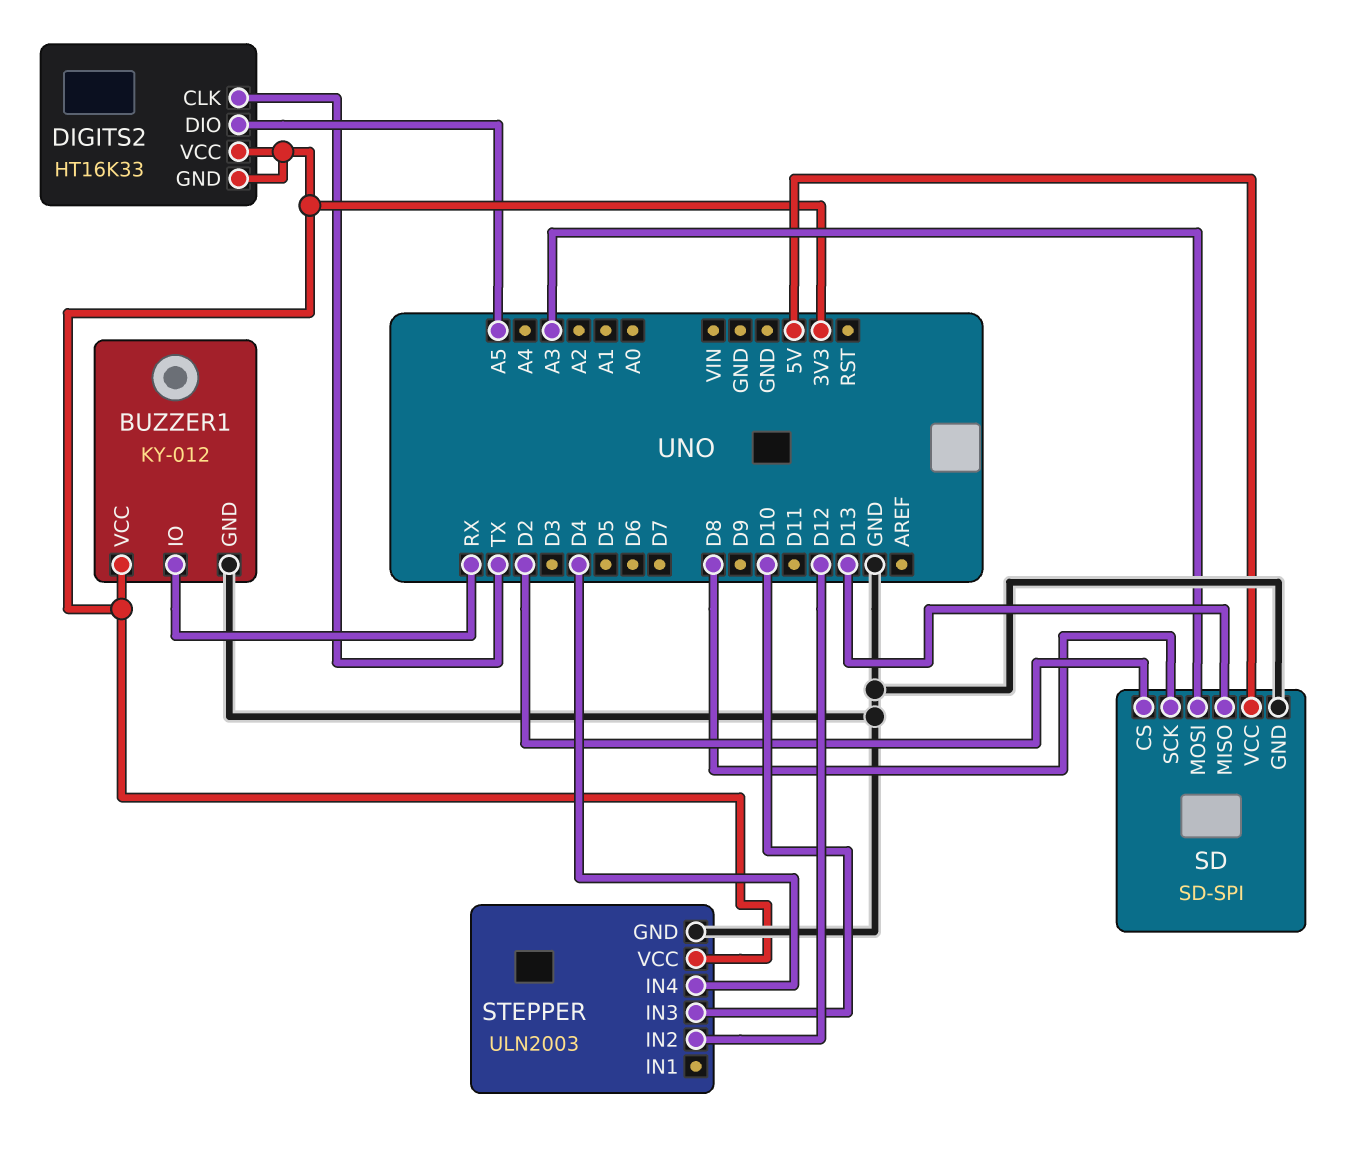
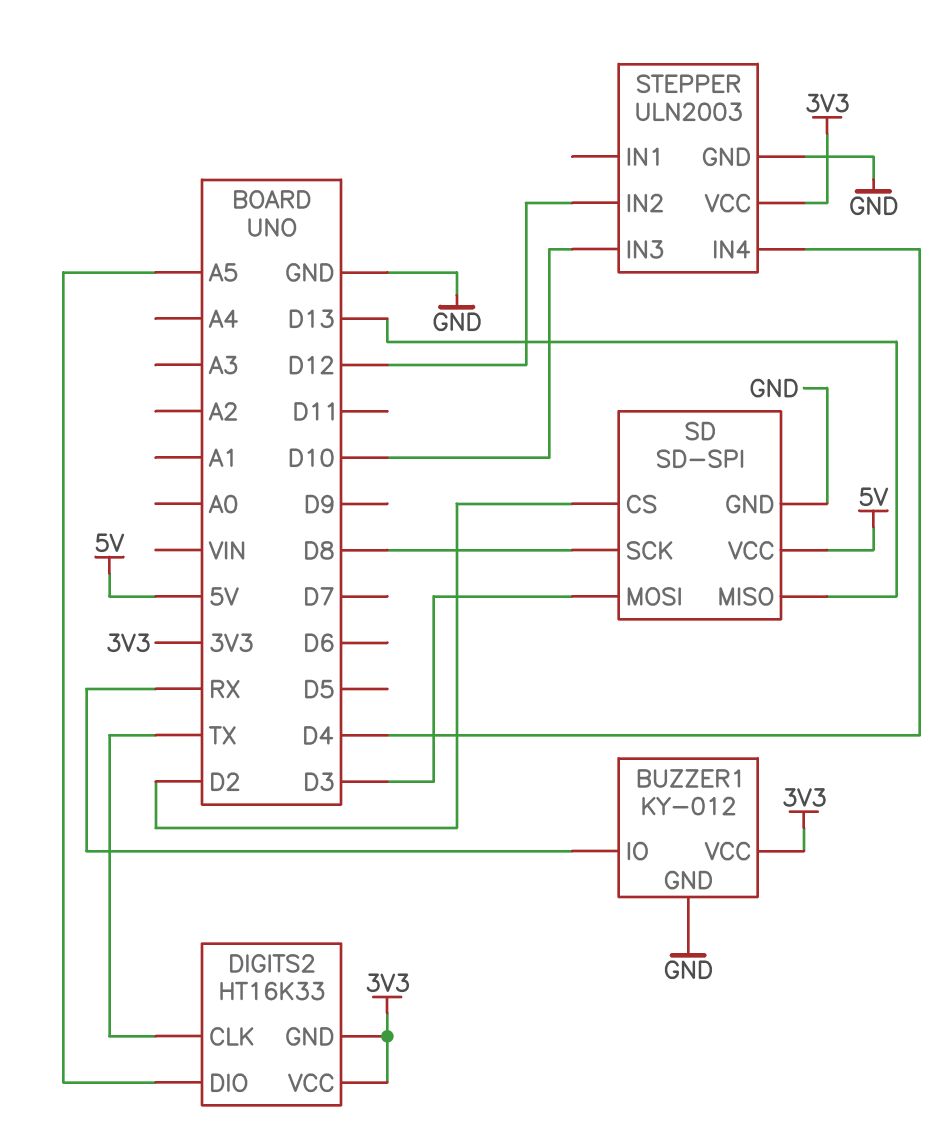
SD pin MOSI: A3 -> D3

